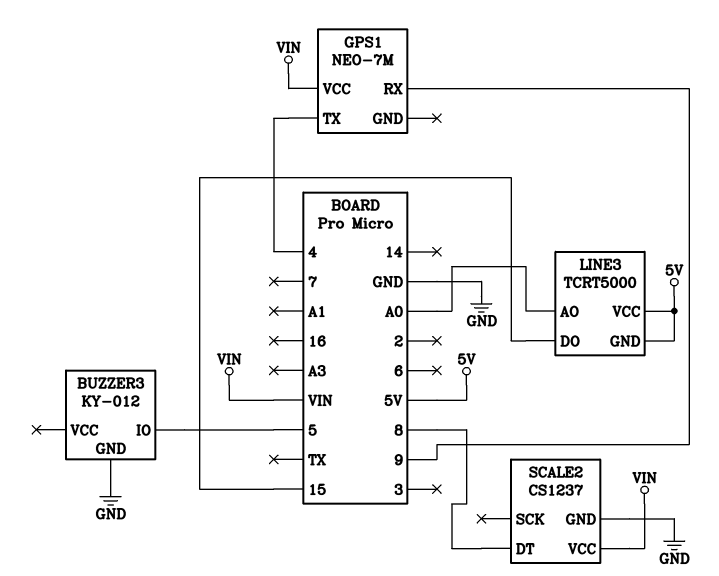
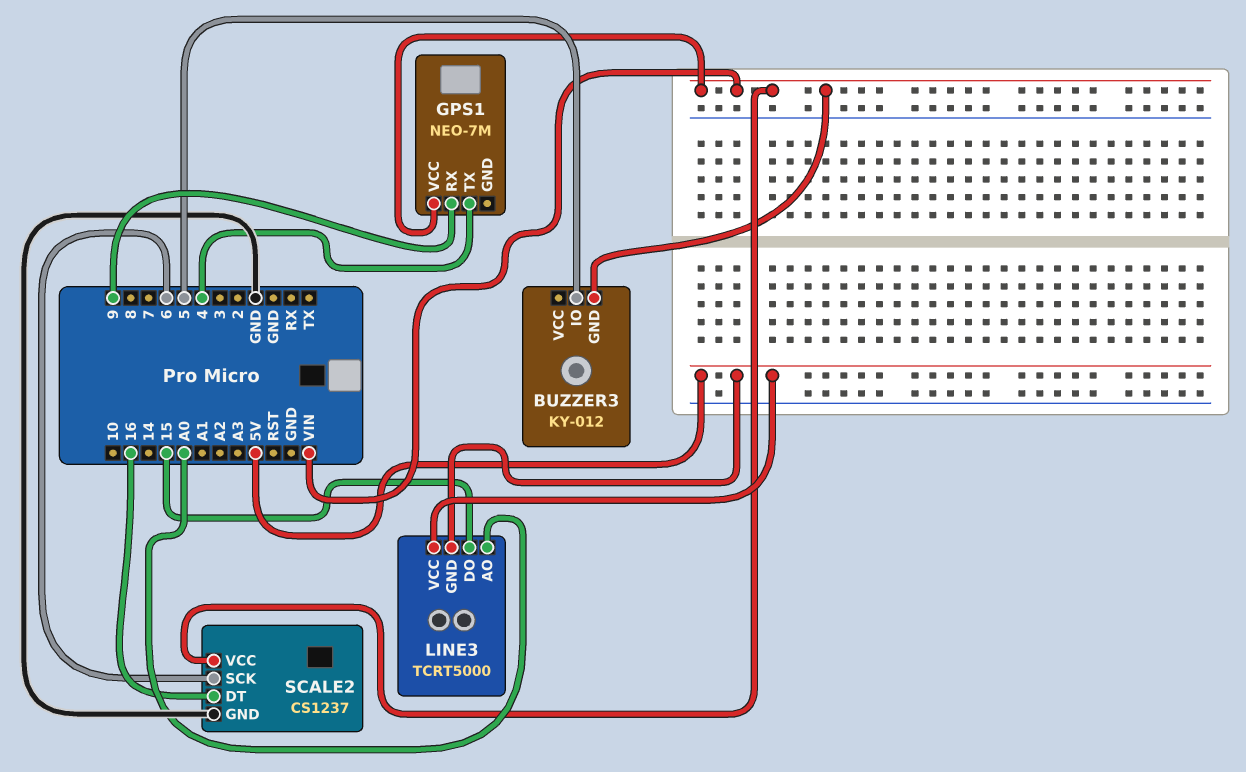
BUZZER3 pin GND: GND -> VIN
SCALE2 pin DT: 8 -> 16
SCALE2 pin SCK: none -> 6

